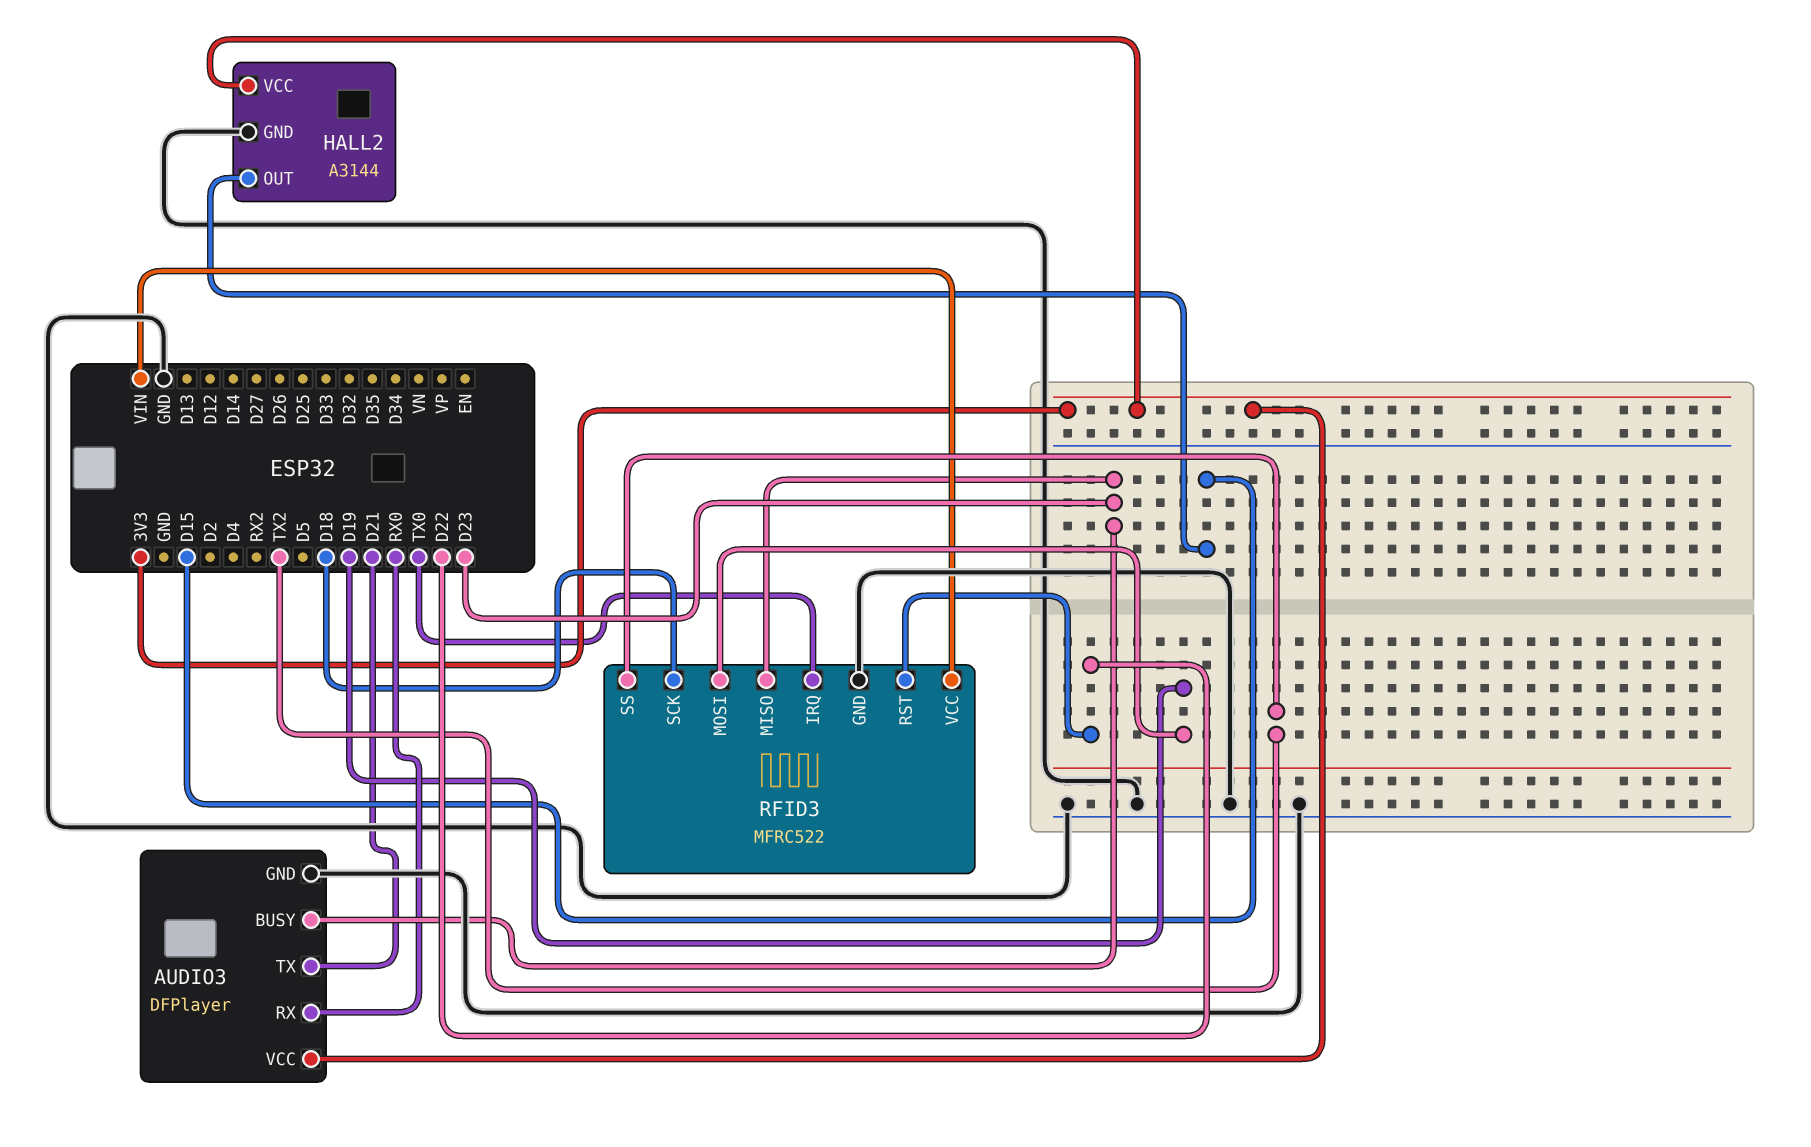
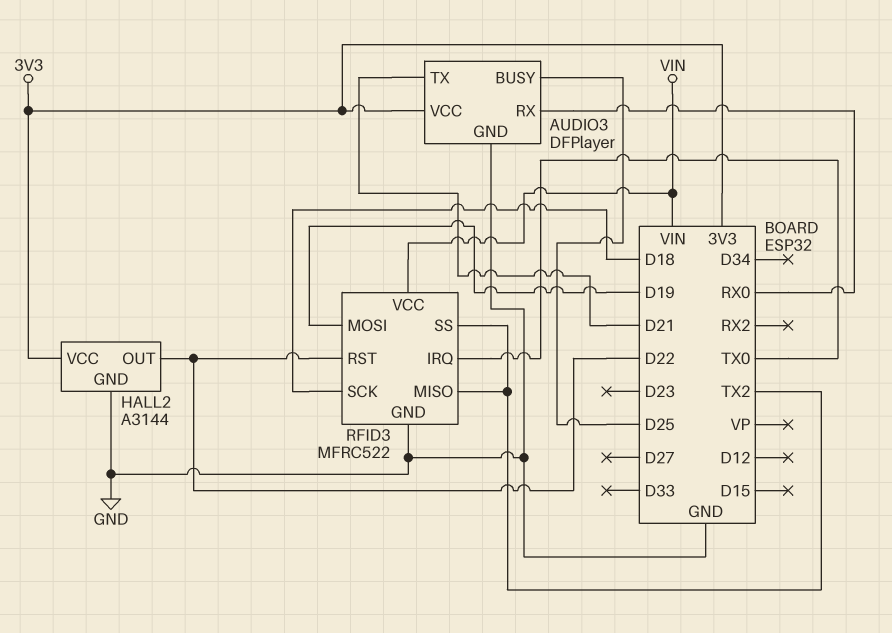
AUDIO3 pin BUSY: D23 -> D25
HALL2 pin OUT: D15 -> D22
RFID3 pin MISO: D23 -> TX2

